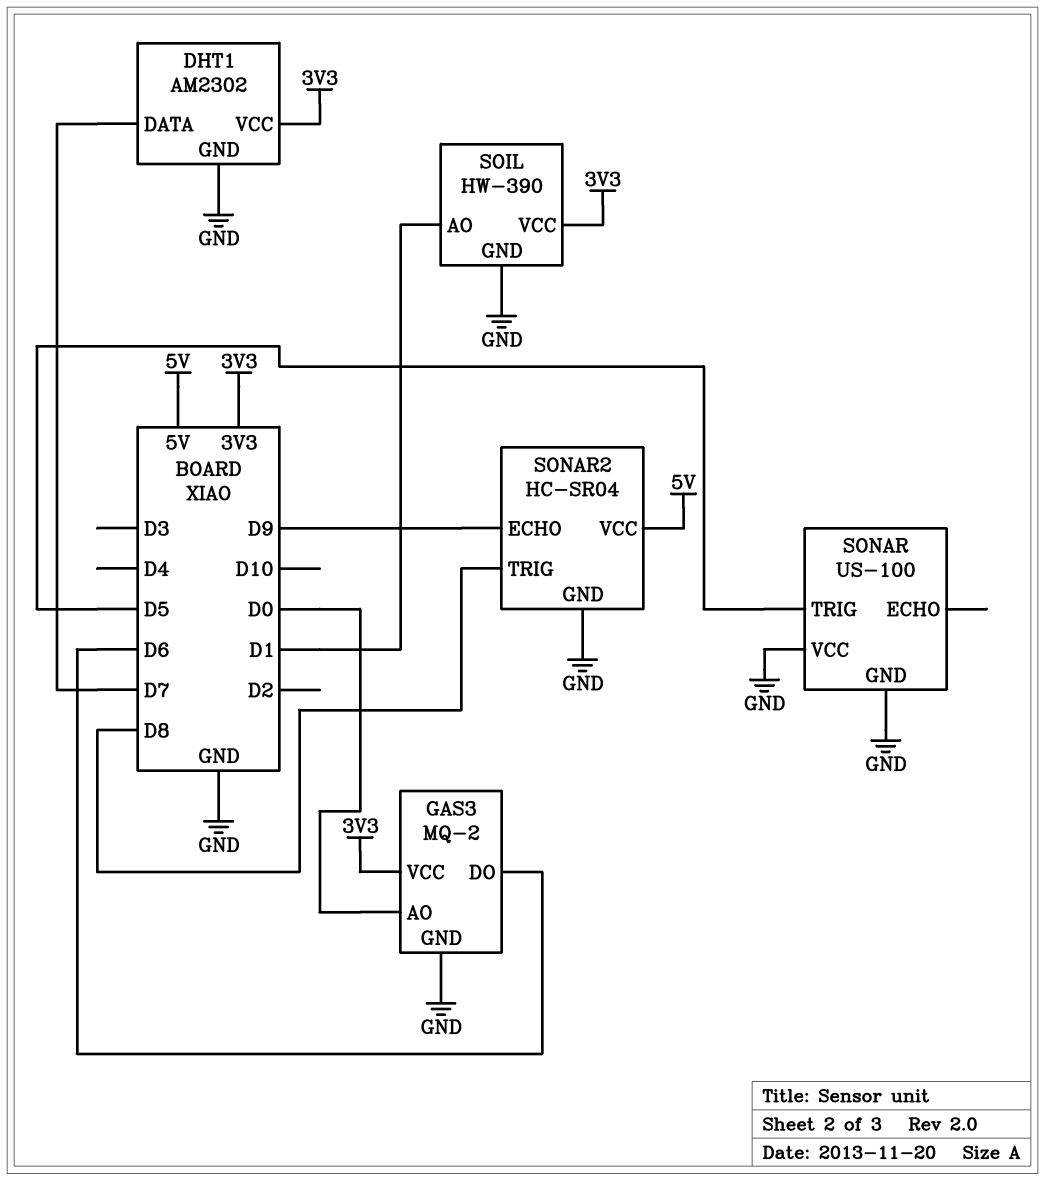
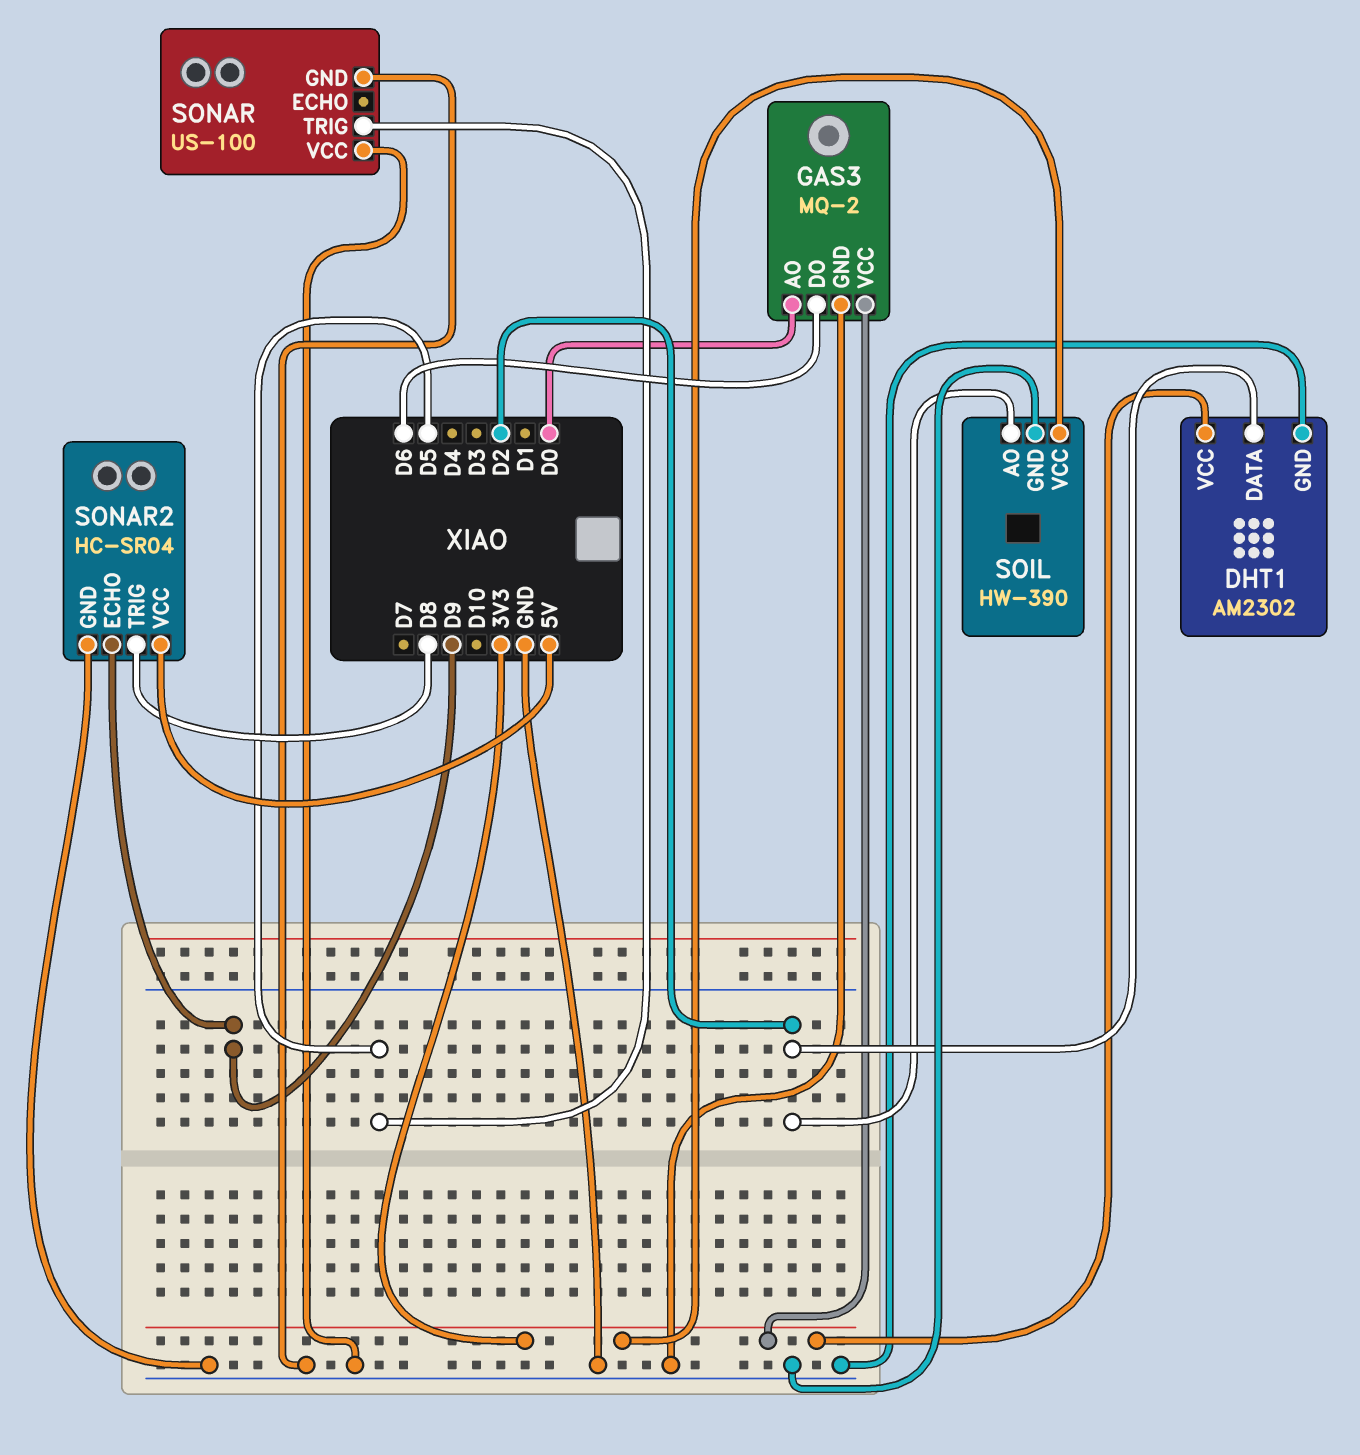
DHT1 pin DATA: D7 -> D2
SOIL pin AO: D1 -> D2

